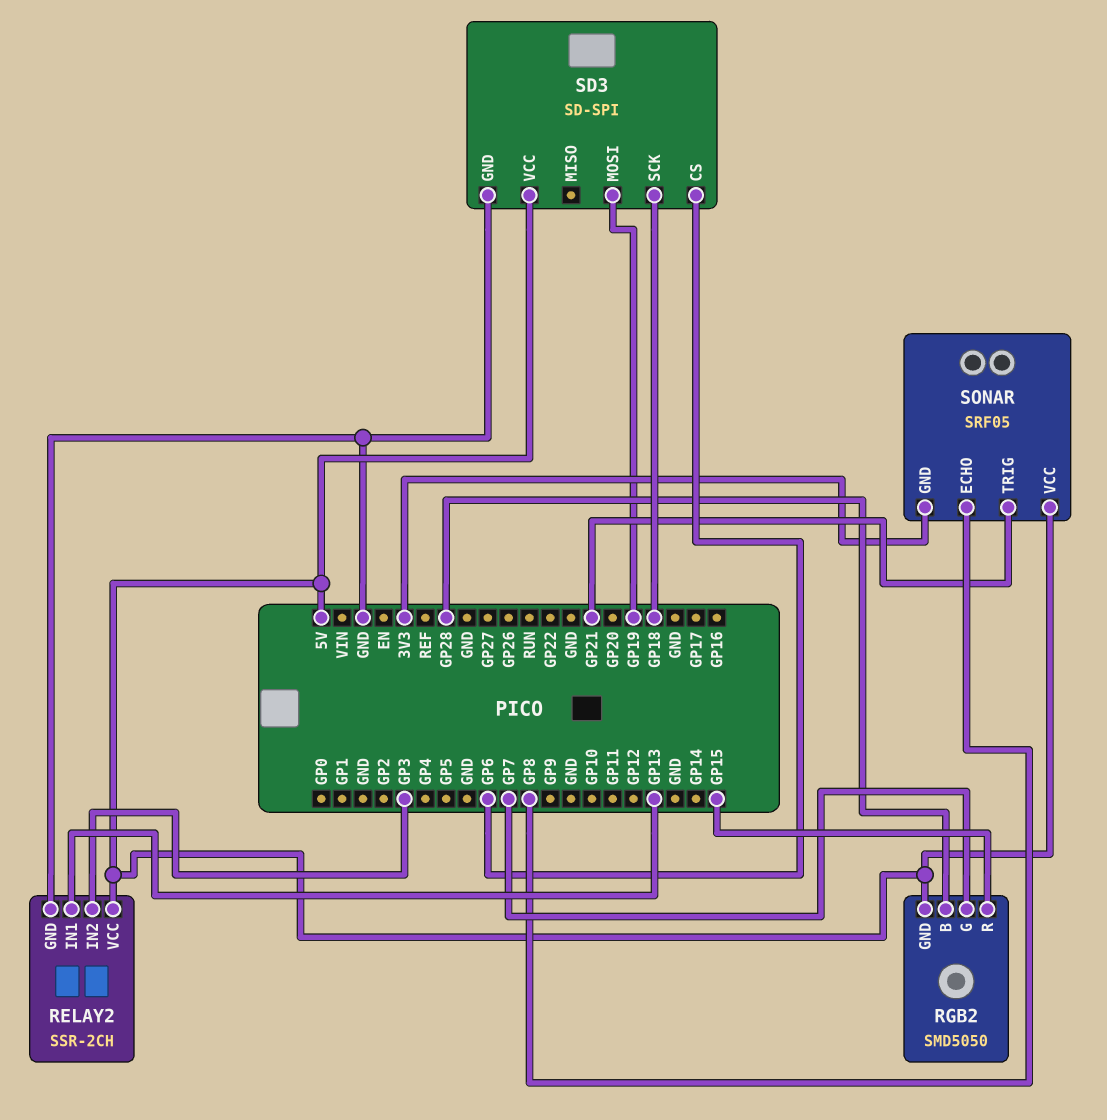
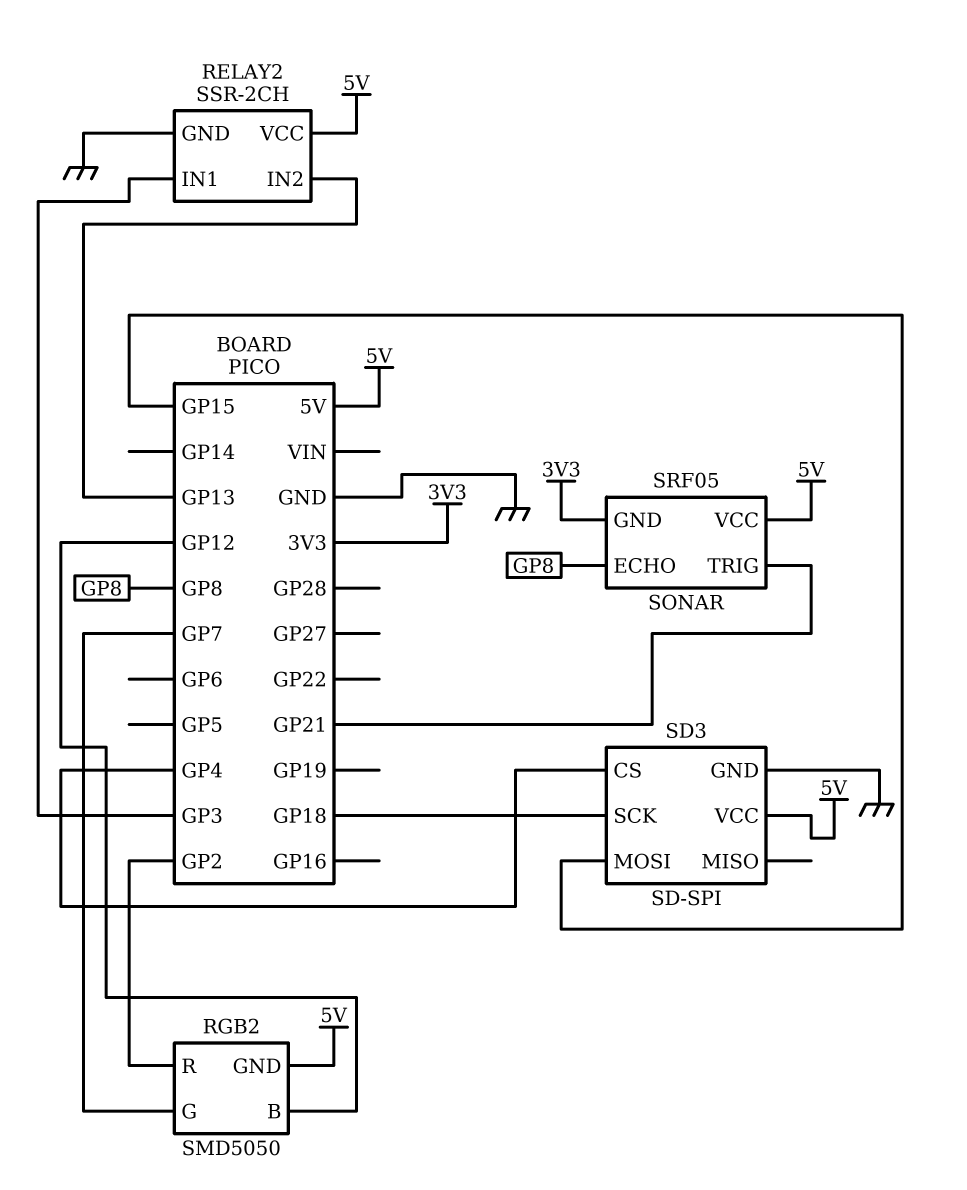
RELAY2 pin IN1: GP13 -> GP3
RELAY2 pin IN2: GP3 -> GP13
RGB2 pin B: GP28 -> GP12
RGB2 pin R: GP15 -> GP2
SD3 pin CS: GP6 -> GP4
SD3 pin MOSI: GP19 -> GP15

